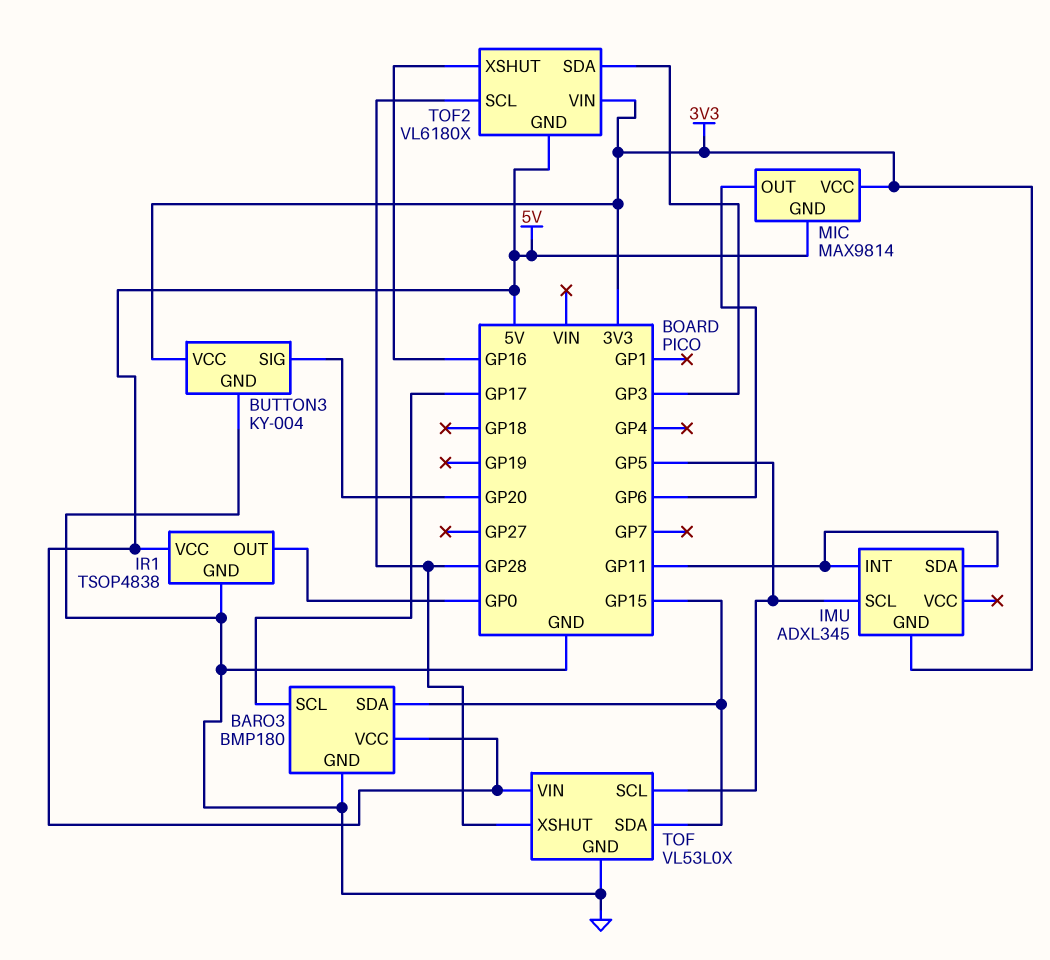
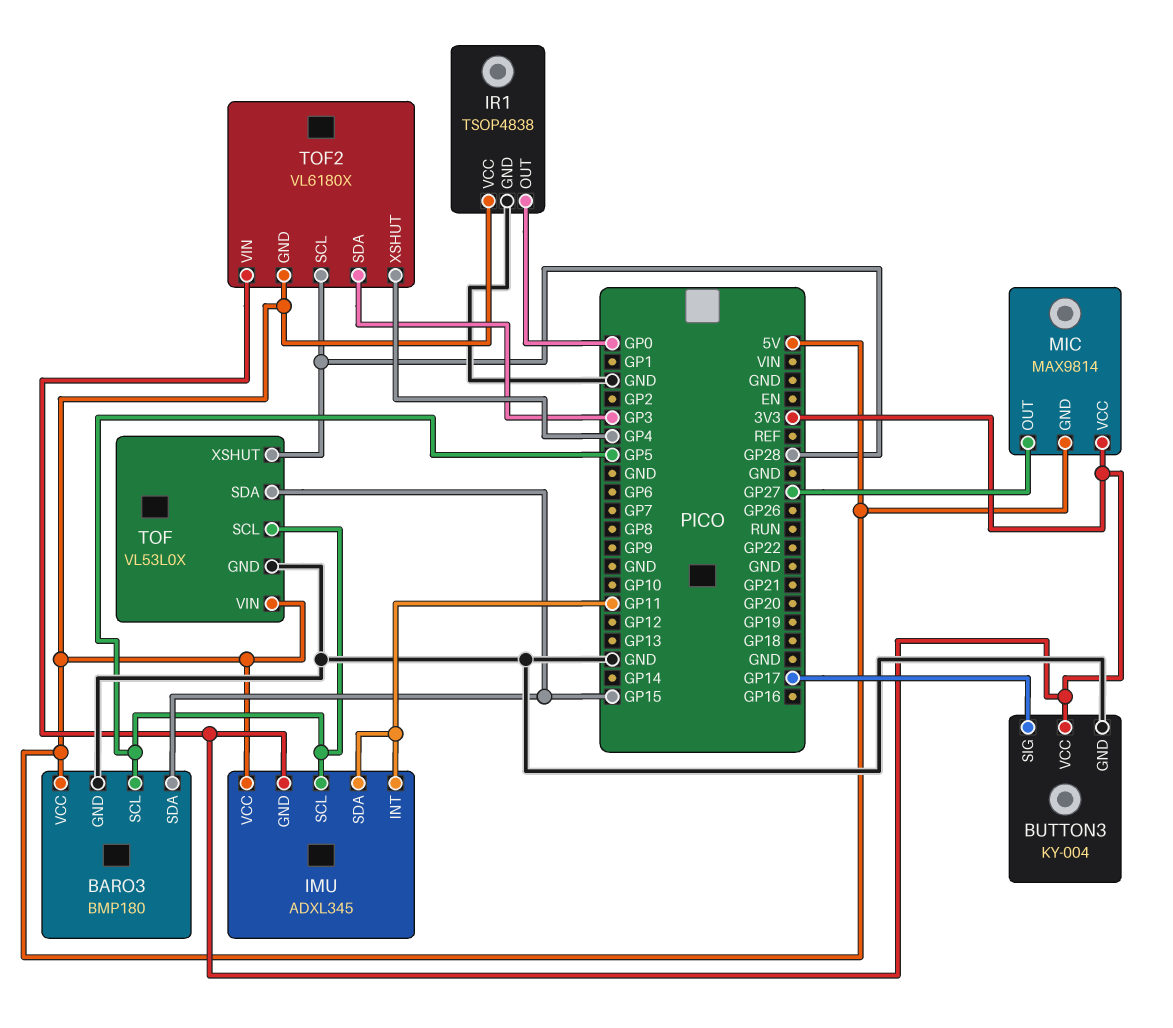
BARO3 pin SCL: GP17 -> GP5
BUTTON3 pin SIG: GP20 -> GP17
IMU pin VCC: none -> 5V
MIC pin OUT: GP6 -> GP27
TOF2 pin XSHUT: GP16 -> GP4

